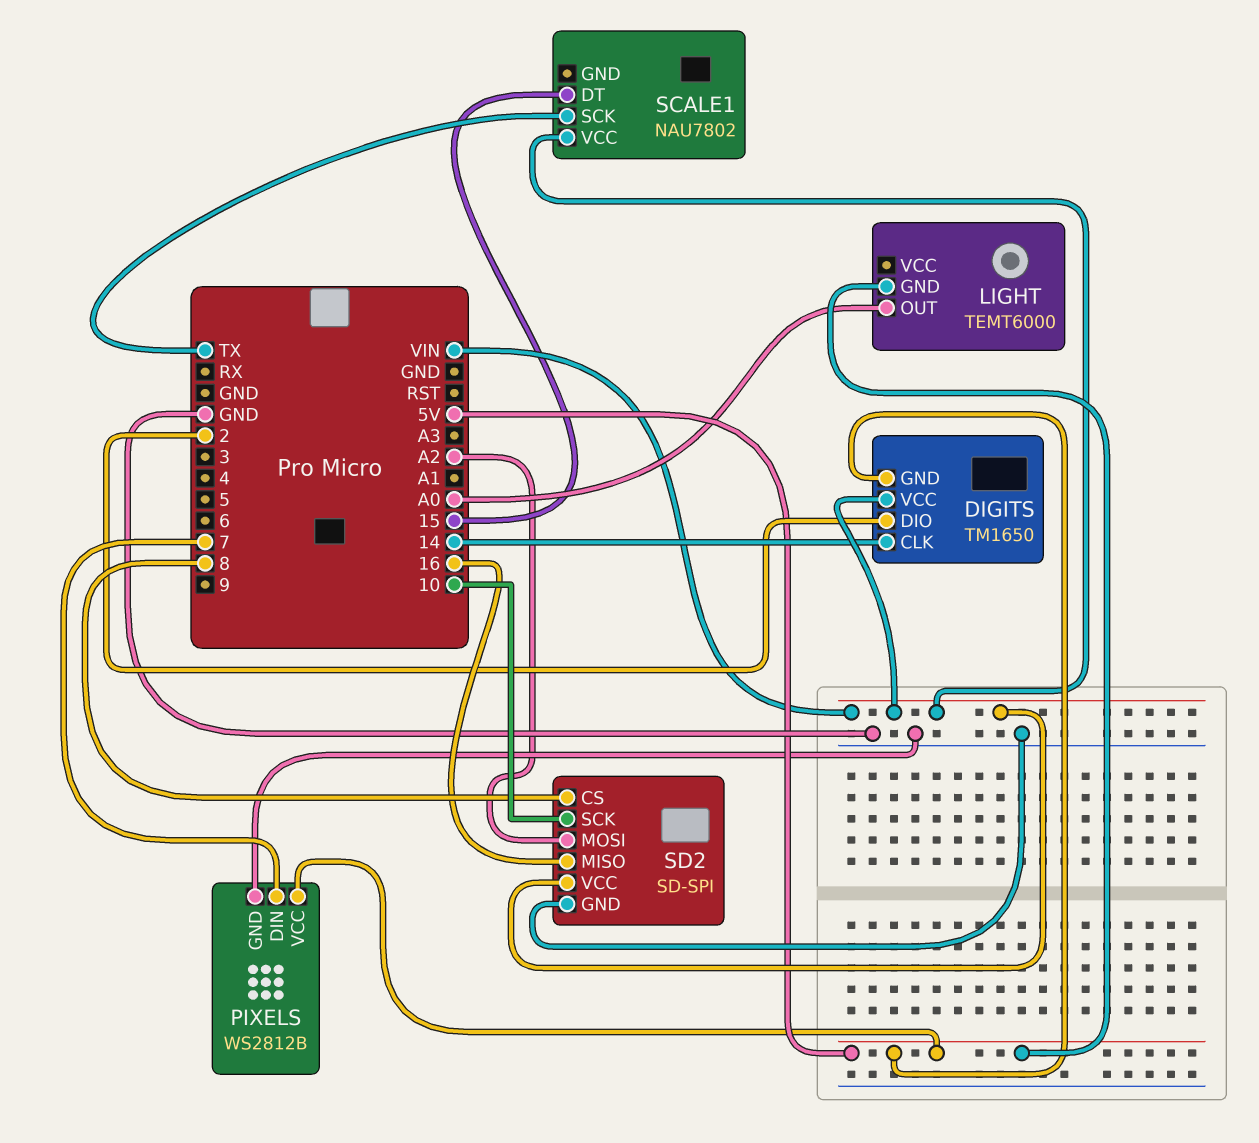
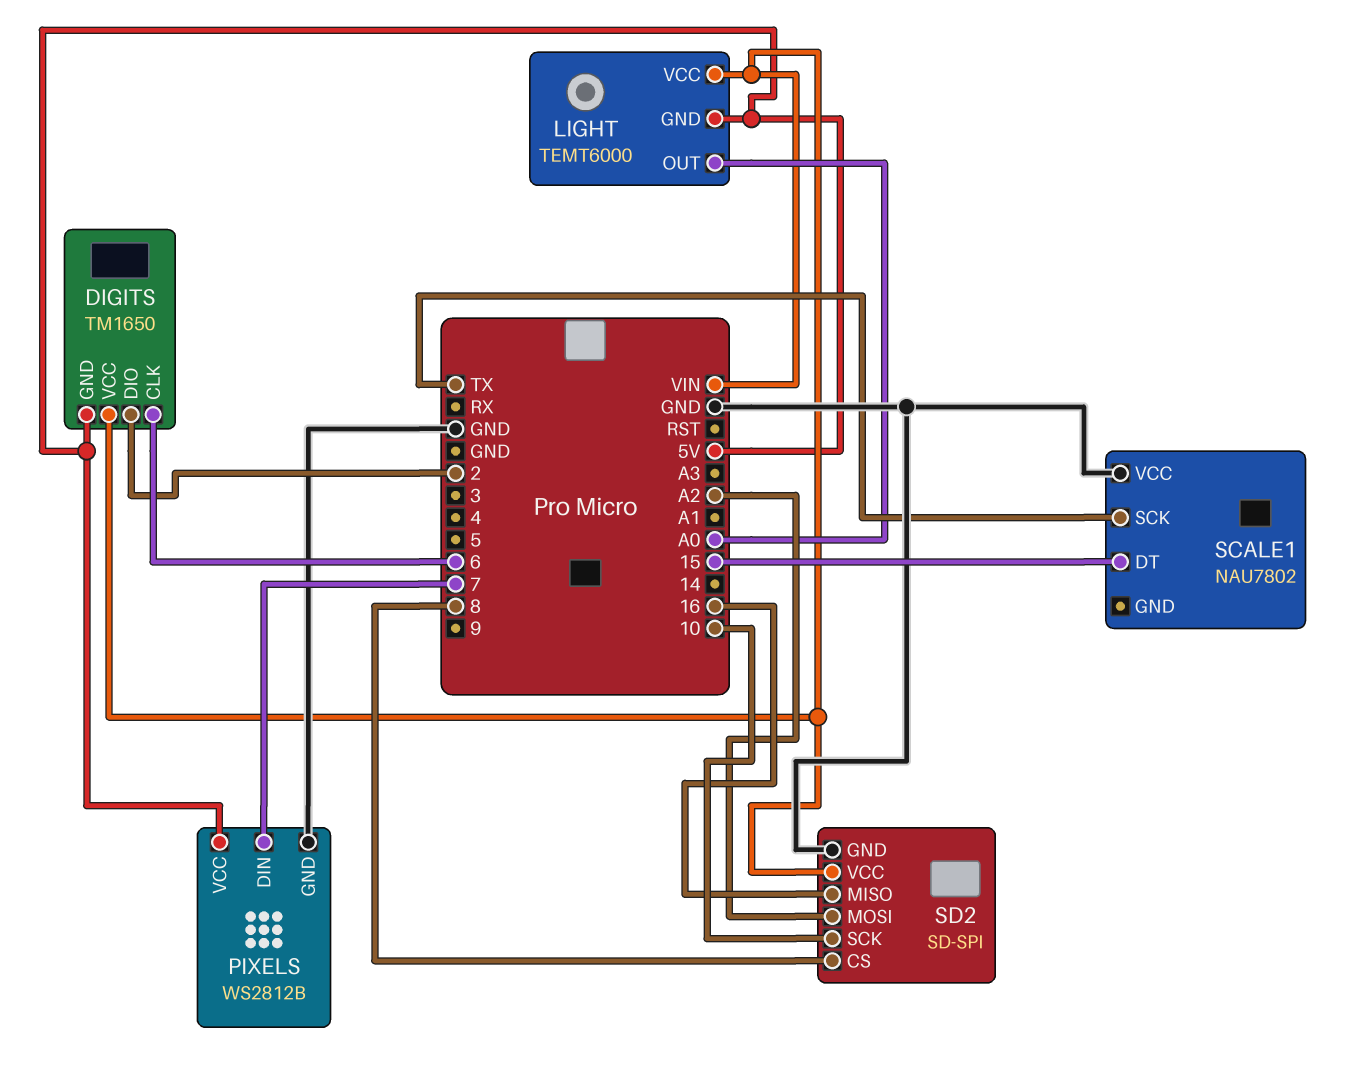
DIGITS pin CLK: 14 -> 6
LIGHT pin VCC: none -> VIN
SCALE1 pin VCC: VIN -> GND

